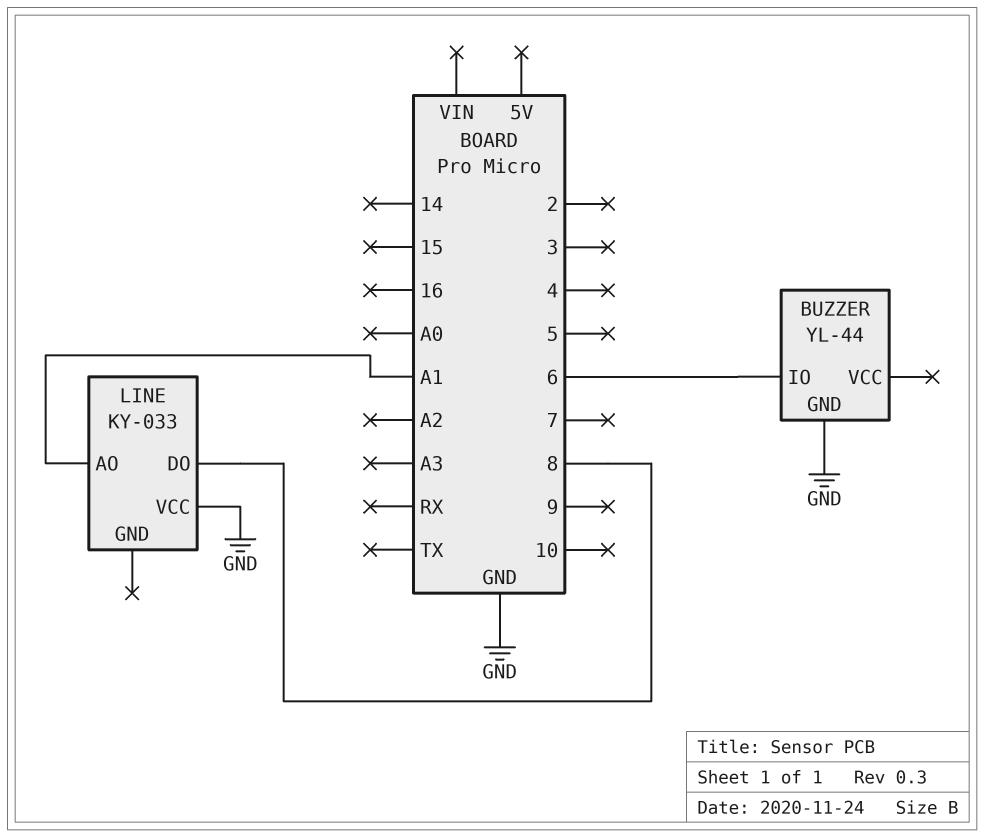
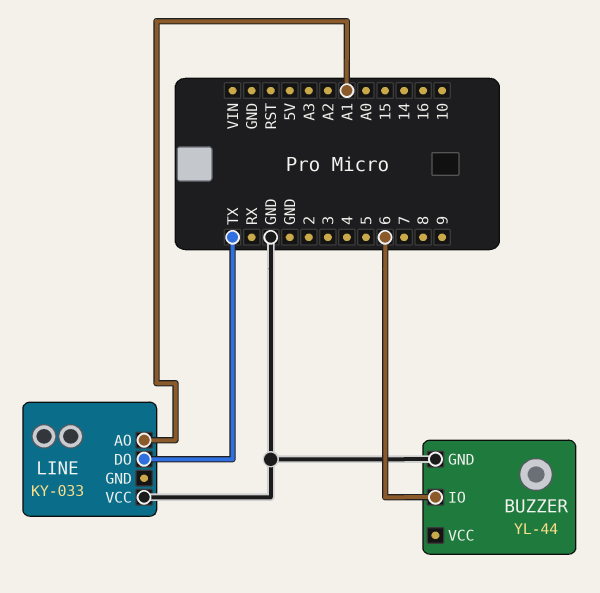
LINE pin DO: 8 -> TX

